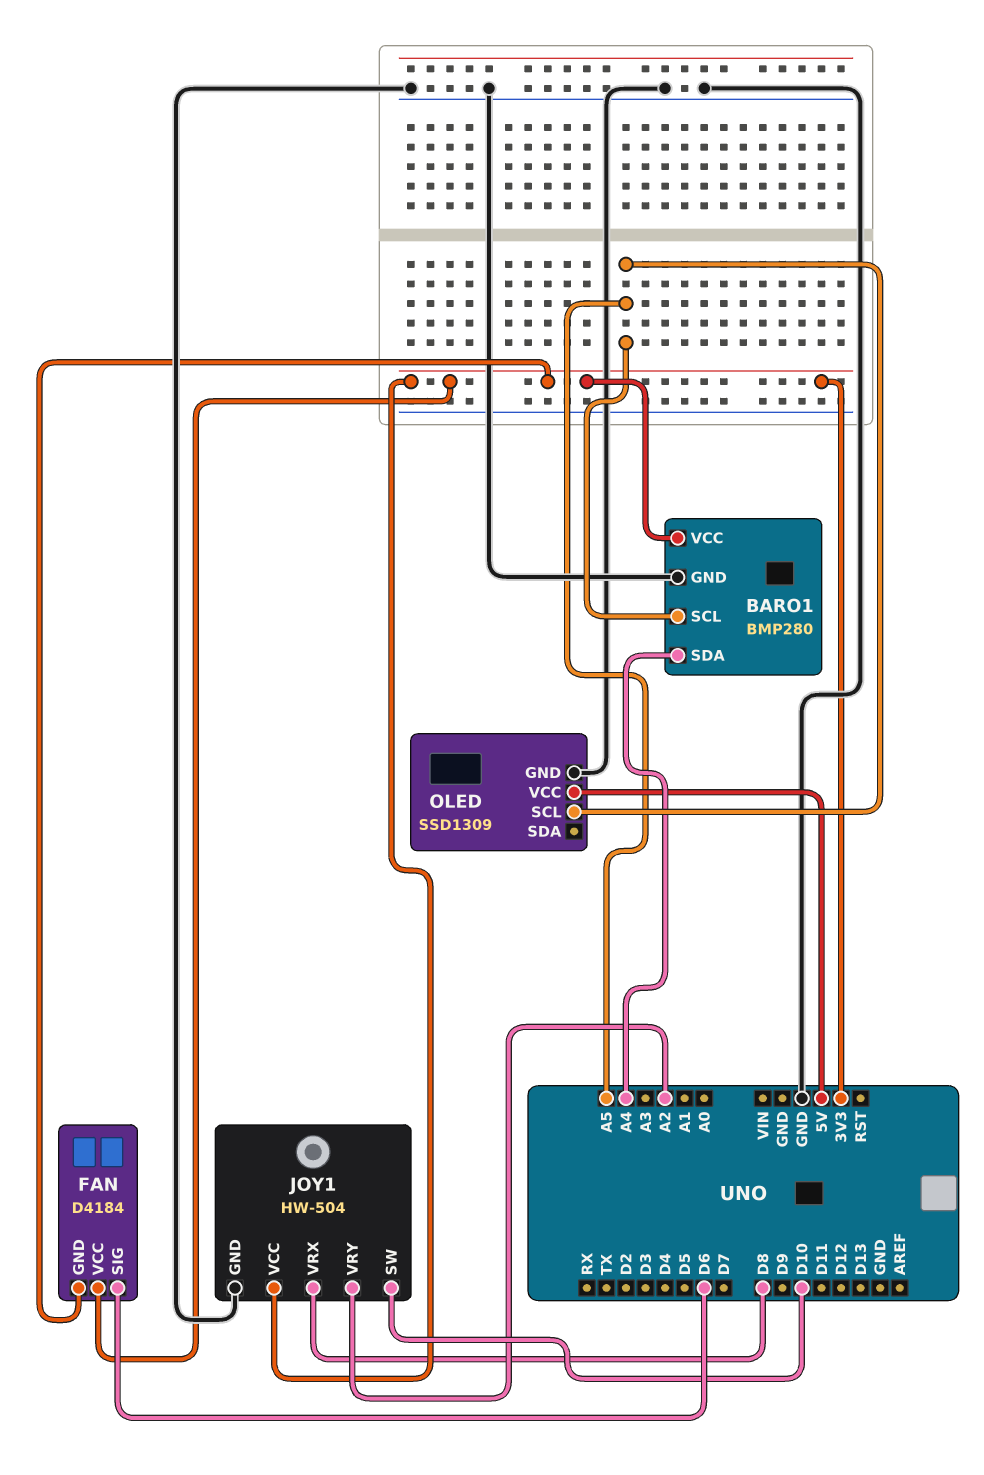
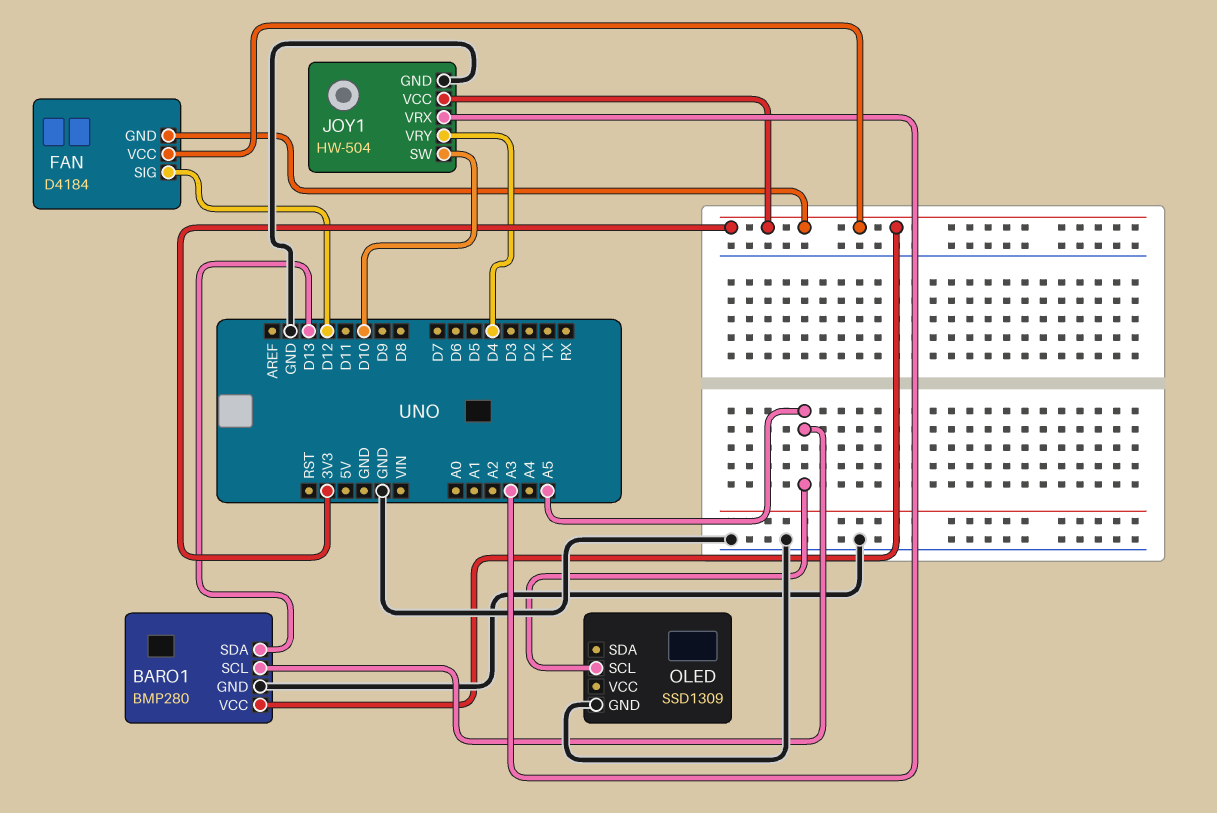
BARO1 pin SDA: A4 -> D13
FAN pin SIG: D6 -> D12
JOY1 pin VRX: D8 -> A3
JOY1 pin VRY: A2 -> D4
OLED pin VCC: 5V -> none

